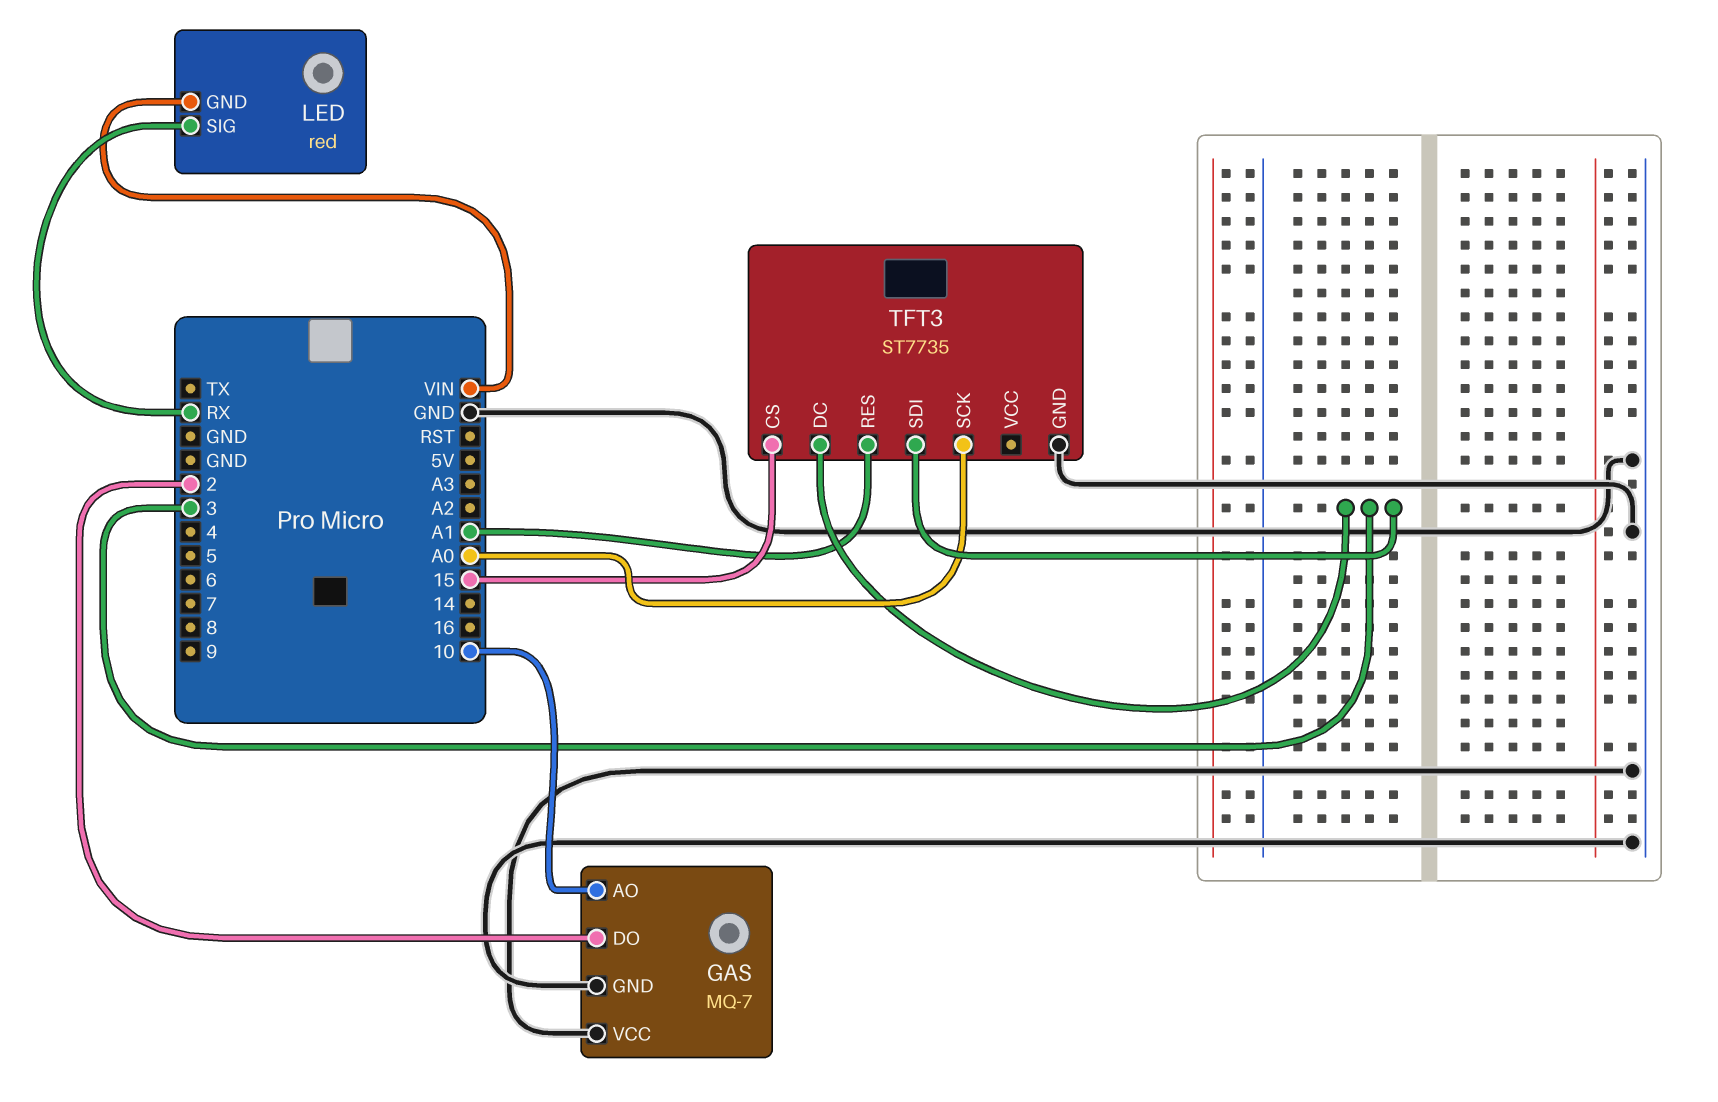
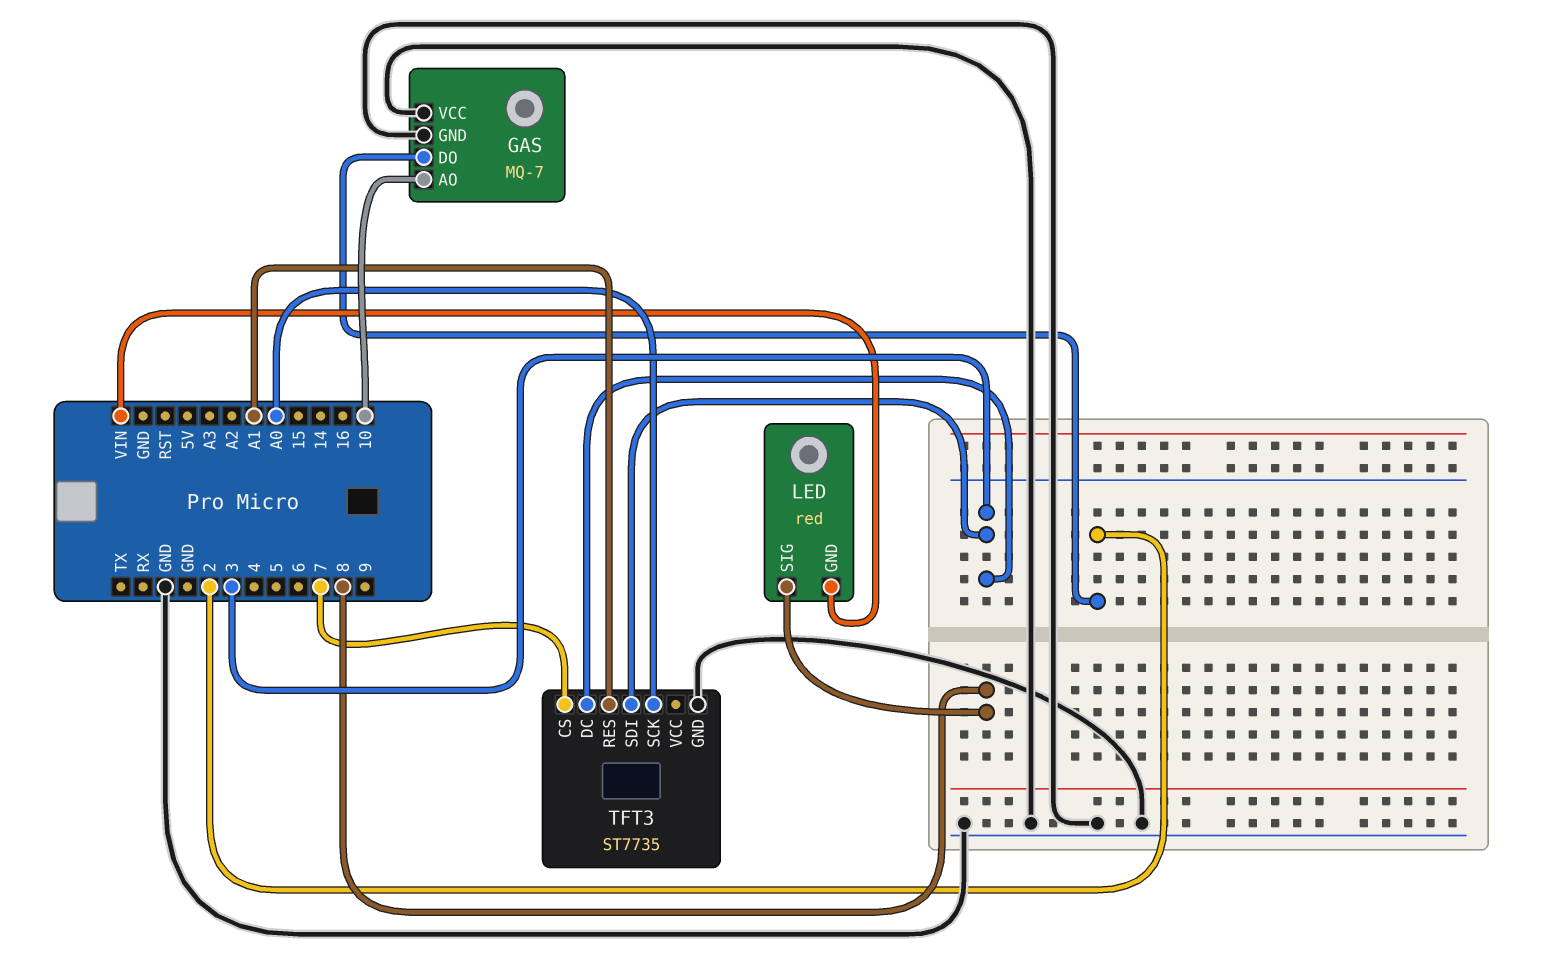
LED pin SIG: RX -> 8
TFT3 pin CS: 15 -> 7

